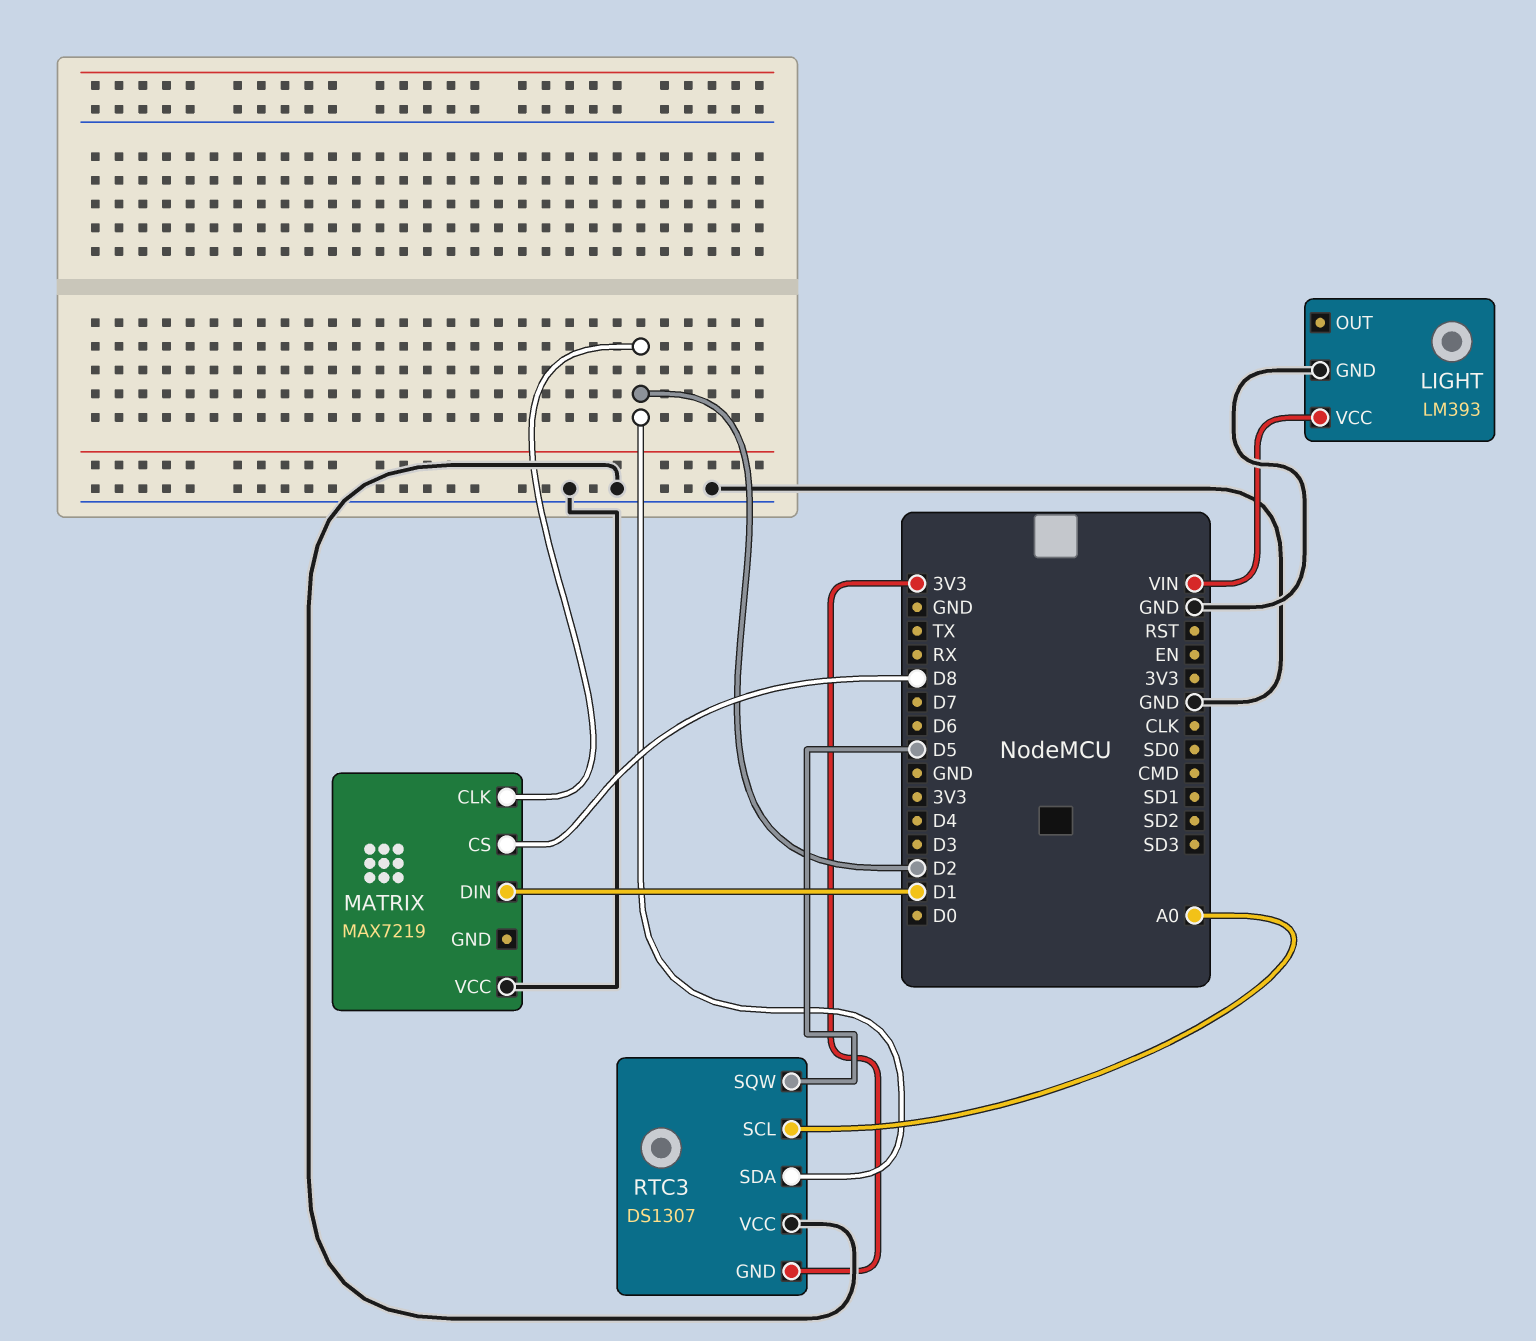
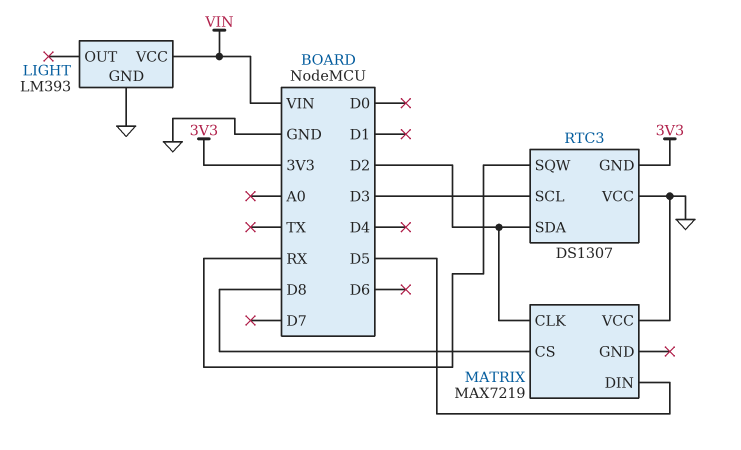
MATRIX pin DIN: D1 -> D5
RTC3 pin SCL: A0 -> D3
RTC3 pin SQW: D5 -> RX

